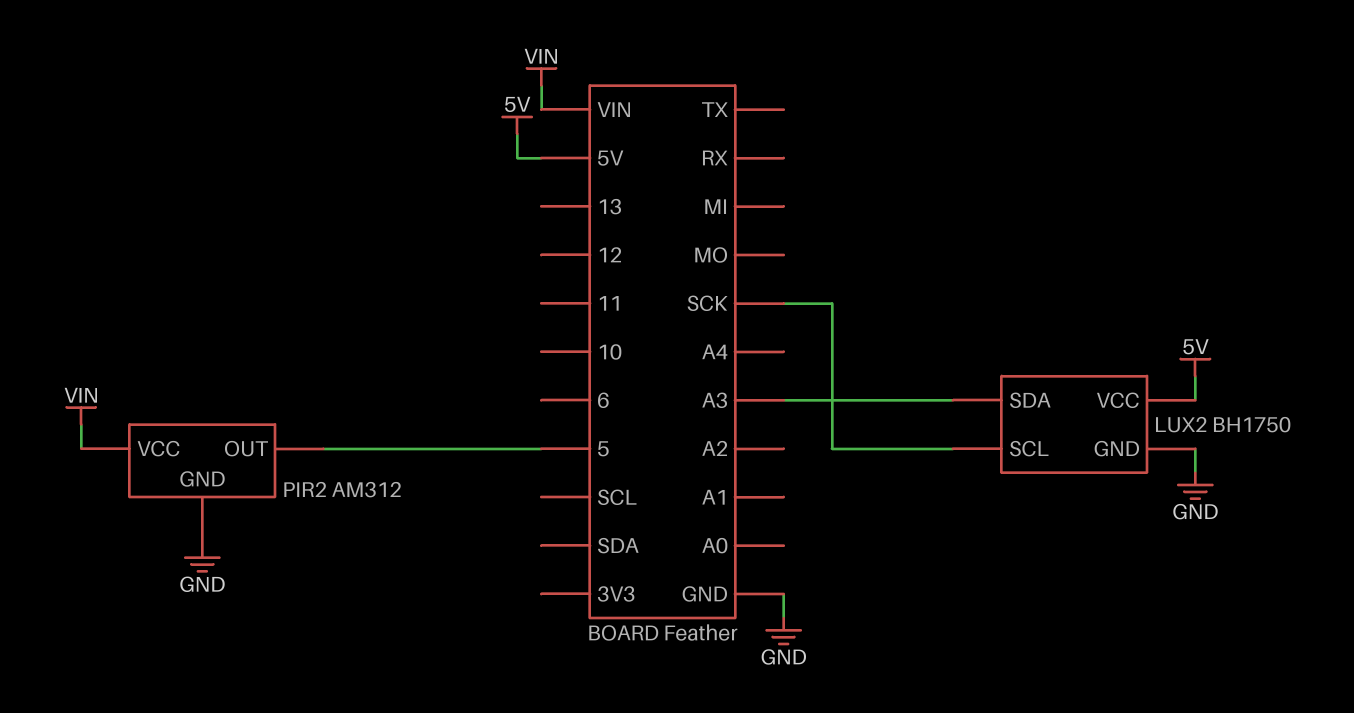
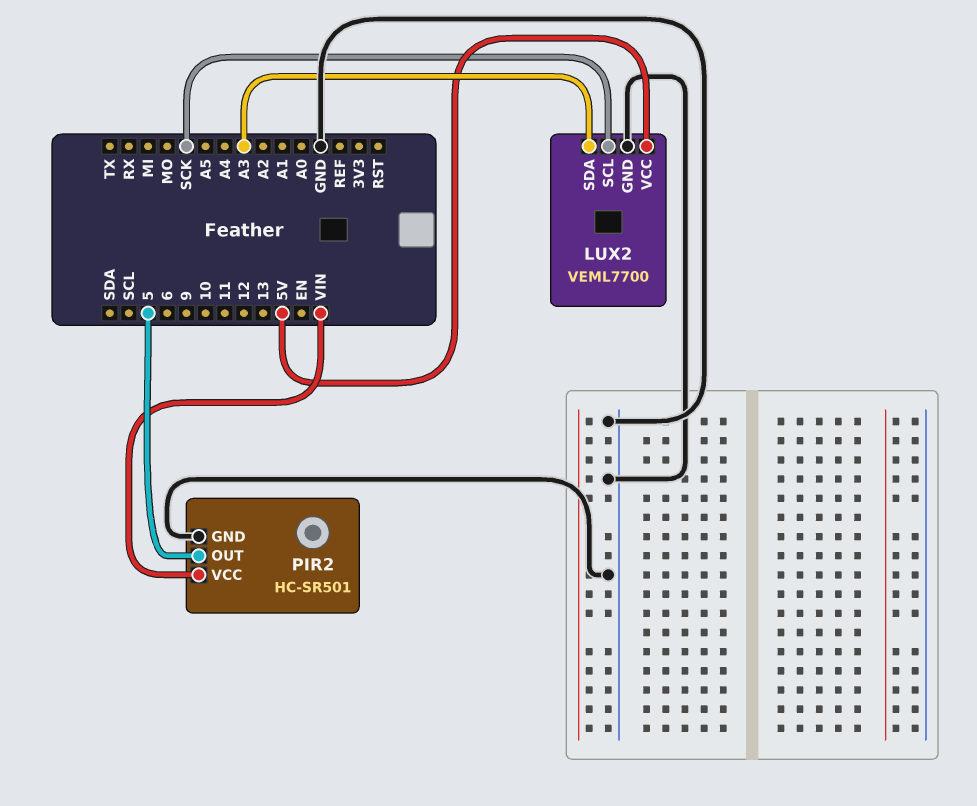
LUX2: BH1750 -> VEML7700
PIR2: AM312 -> HC-SR501

